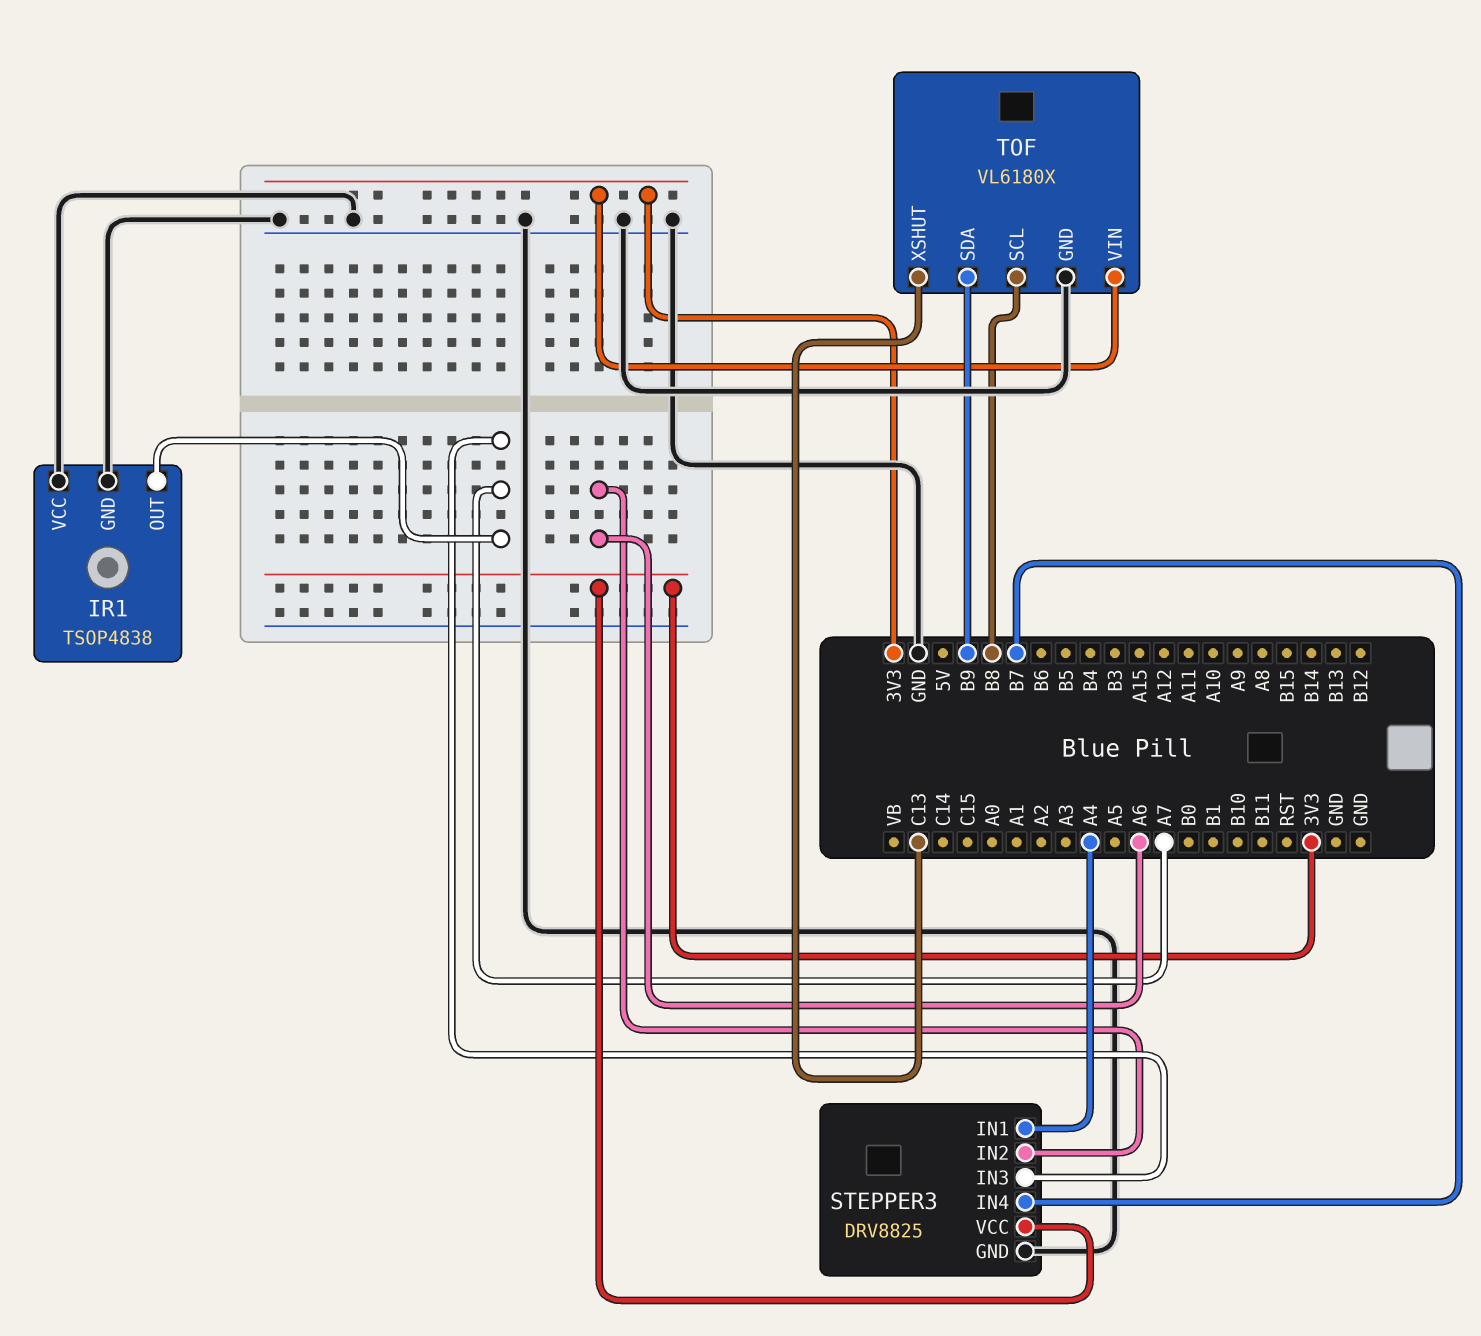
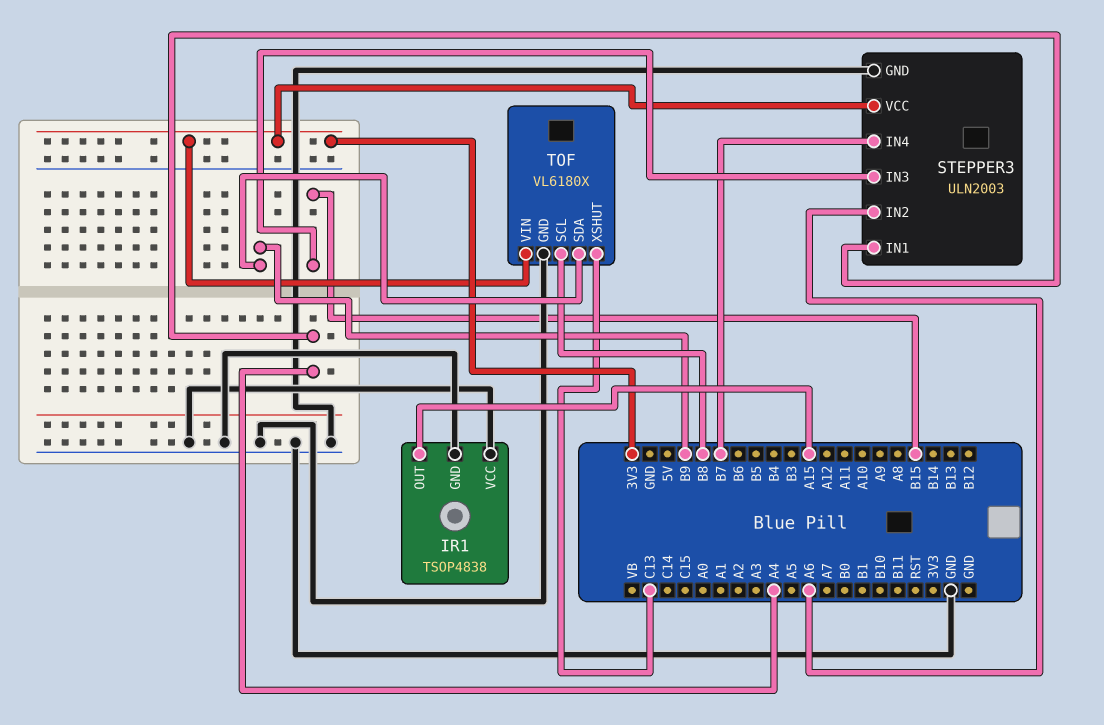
IR1 pin OUT: A7 -> A15
STEPPER3: DRV8825 -> ULN2003
STEPPER3 pin IN3: A7 -> B15

